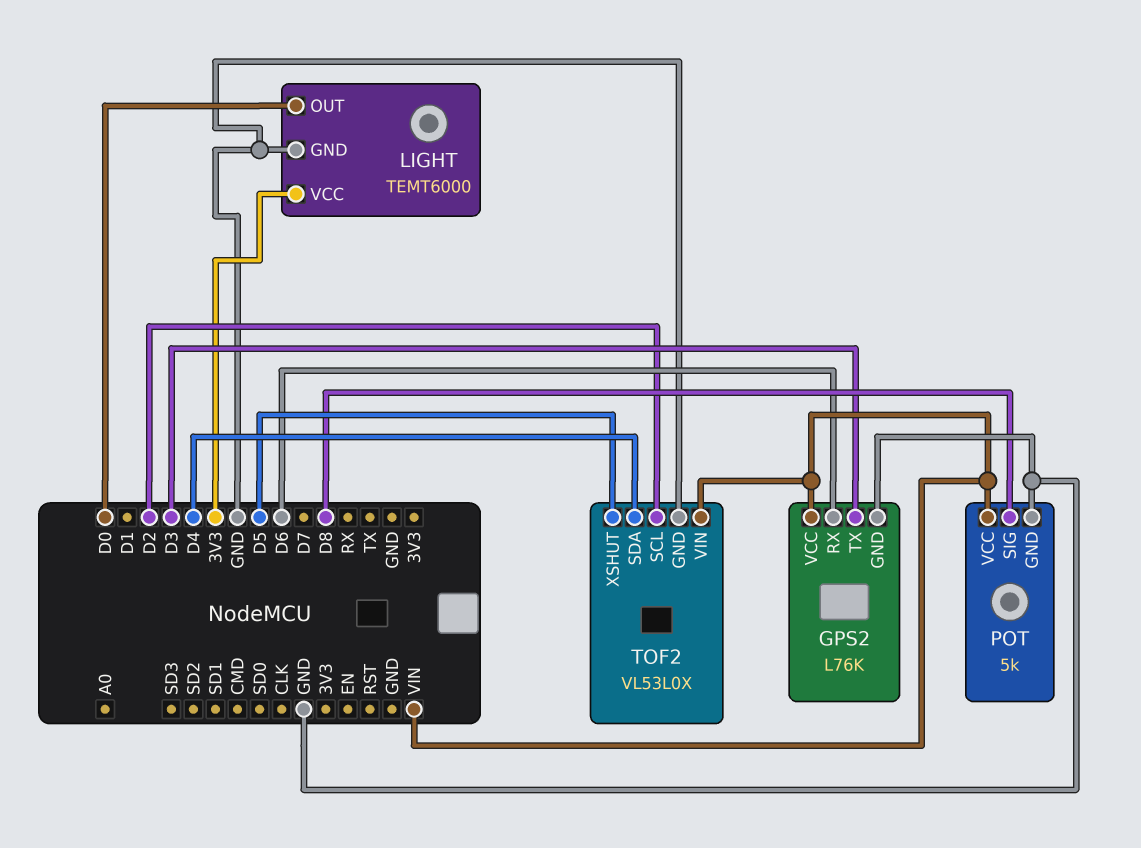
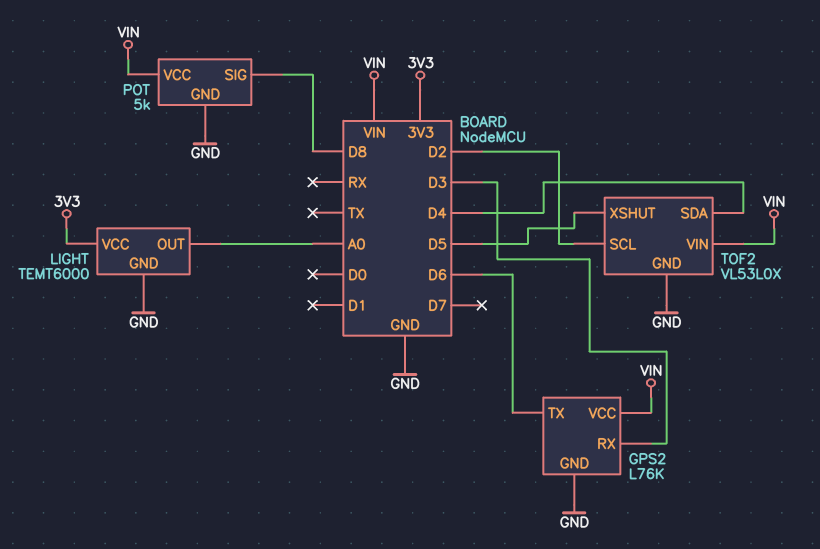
GPS2 pin RX: D6 -> D3
GPS2 pin TX: D3 -> D6
LIGHT pin OUT: D0 -> A0

